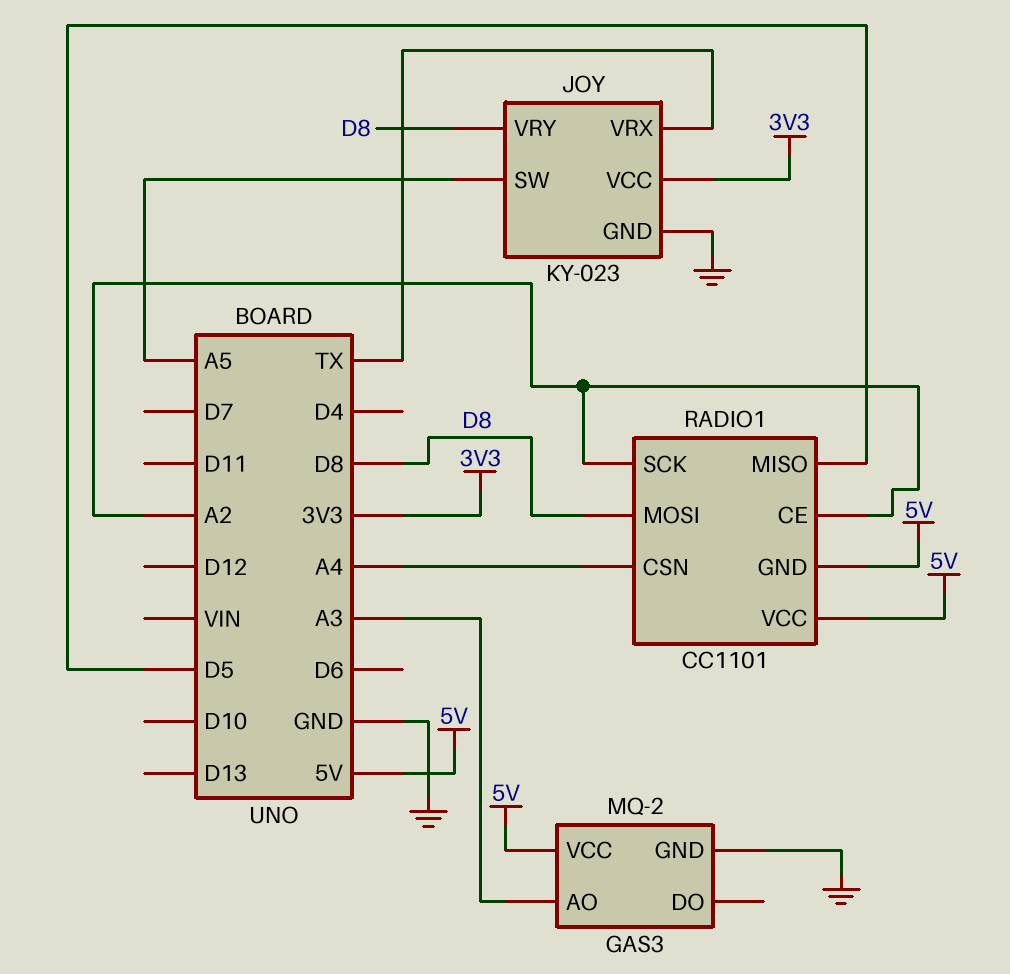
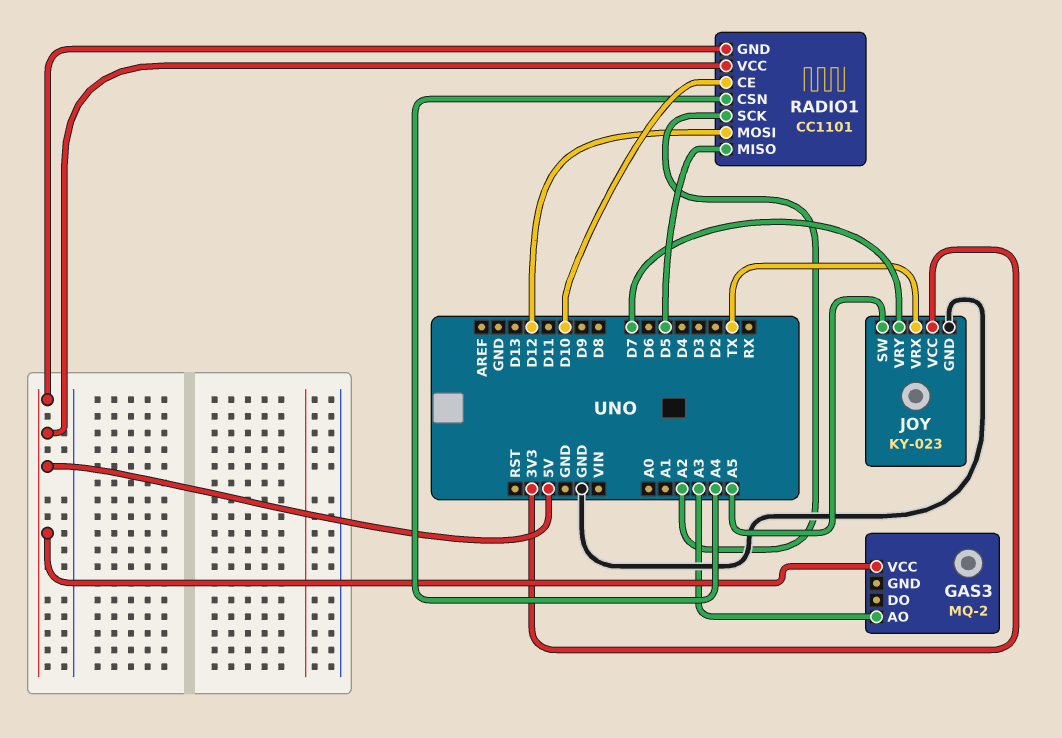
GAS3 pin GND: GND -> none
JOY pin VRY: D8 -> D7
RADIO1 pin CE: A2 -> D10
RADIO1 pin MOSI: D8 -> D12

